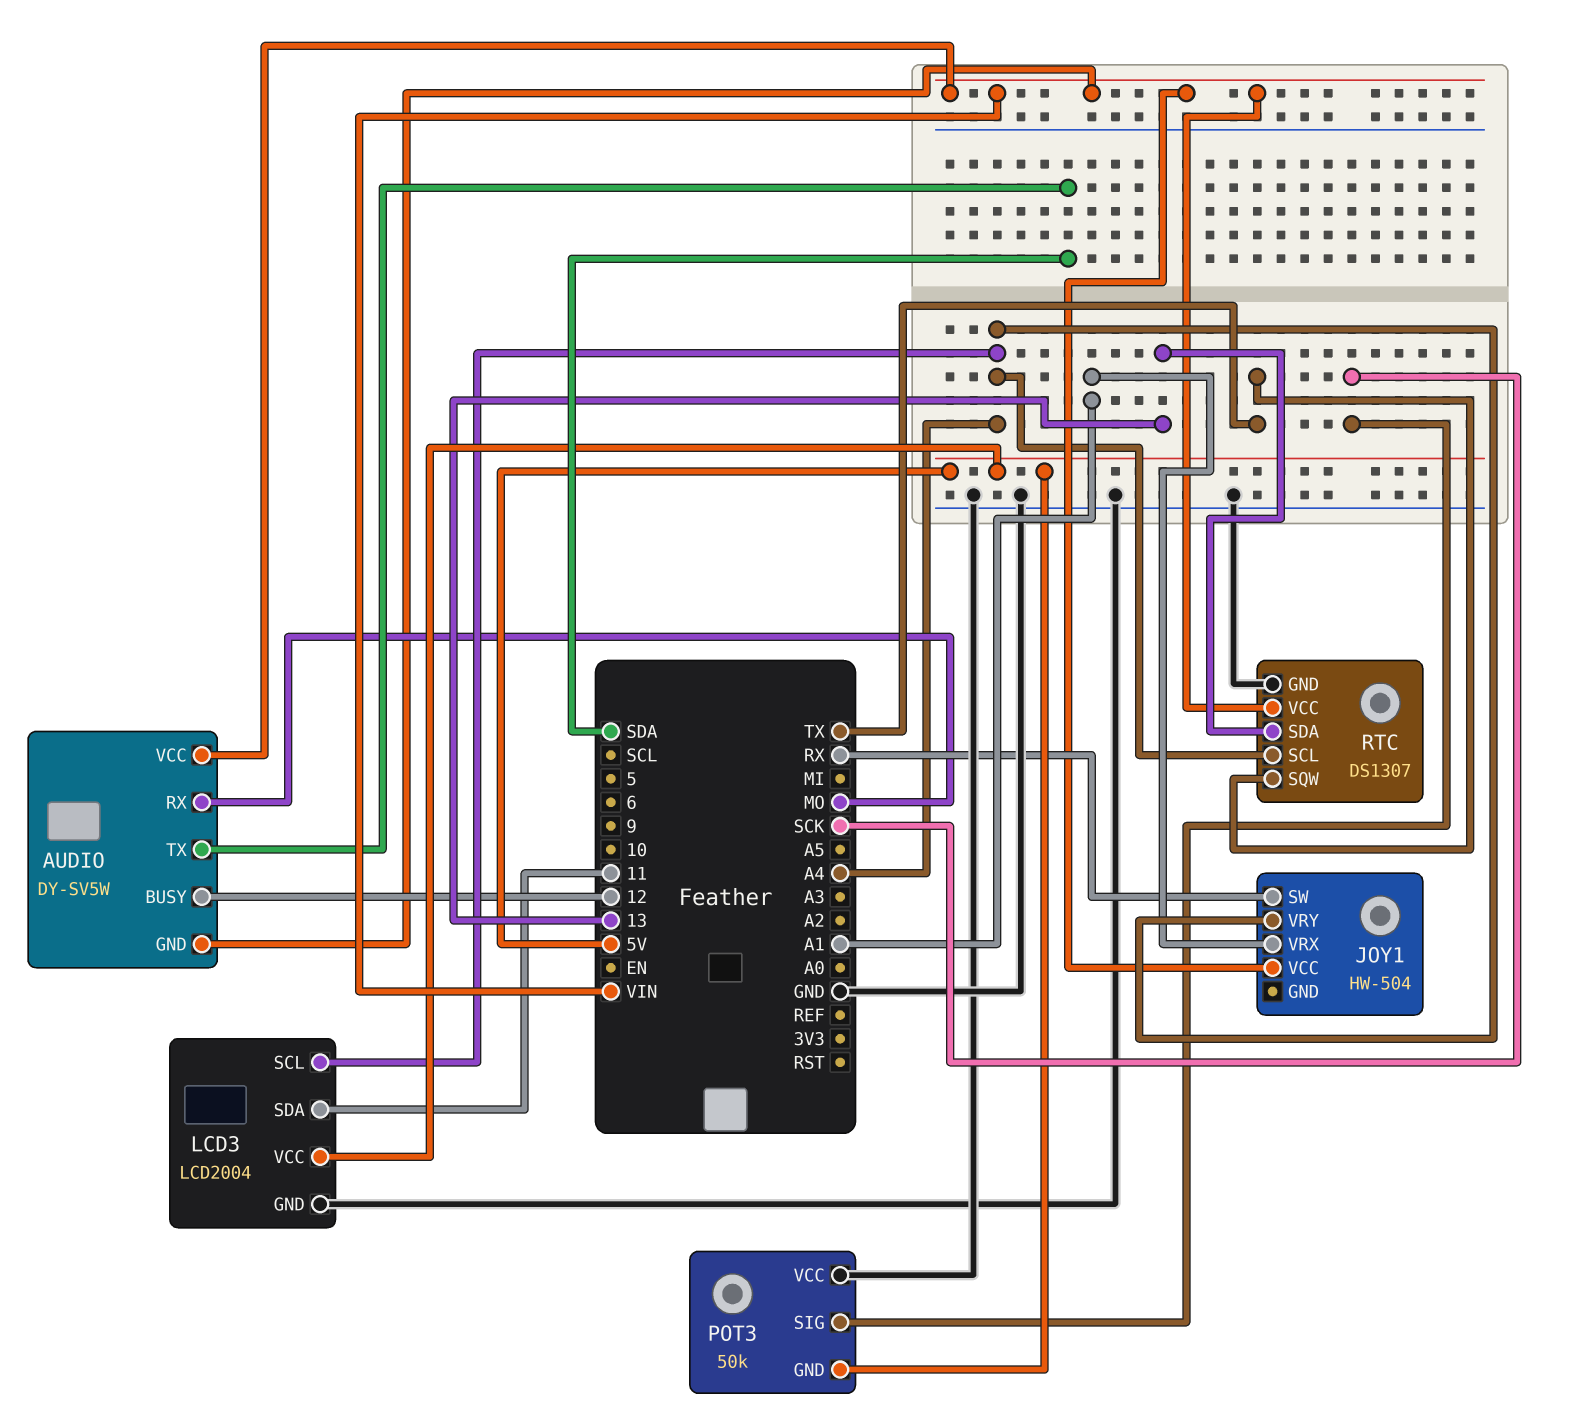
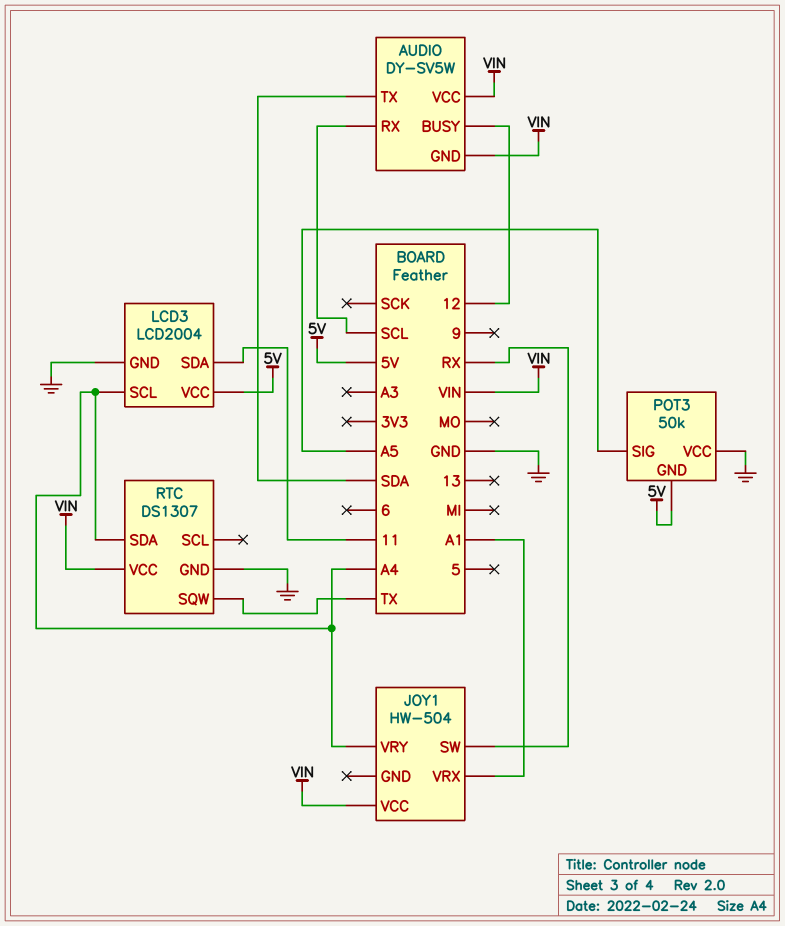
AUDIO pin RX: MO -> SCL
POT3 pin SIG: SCK -> A5
RTC pin SCL: A4 -> none
RTC pin SDA: 13 -> A4

